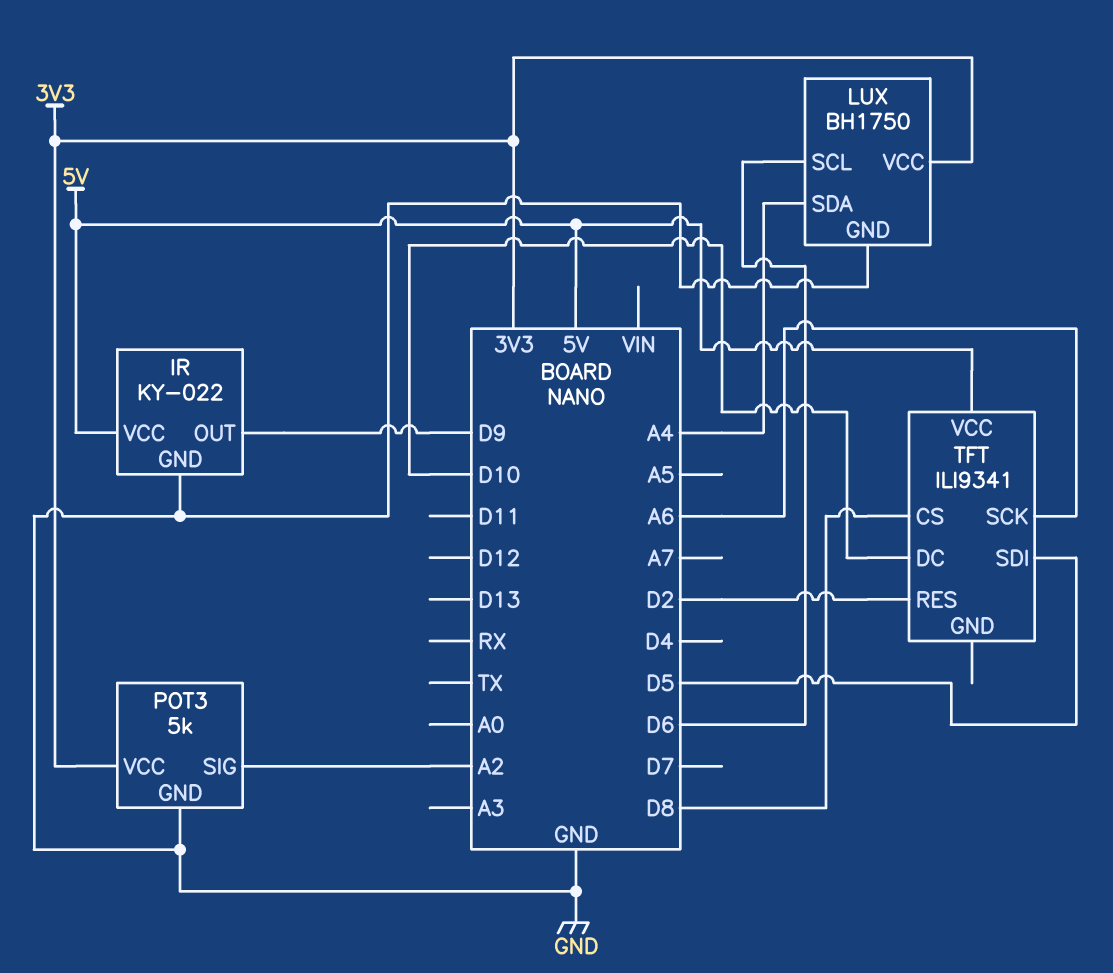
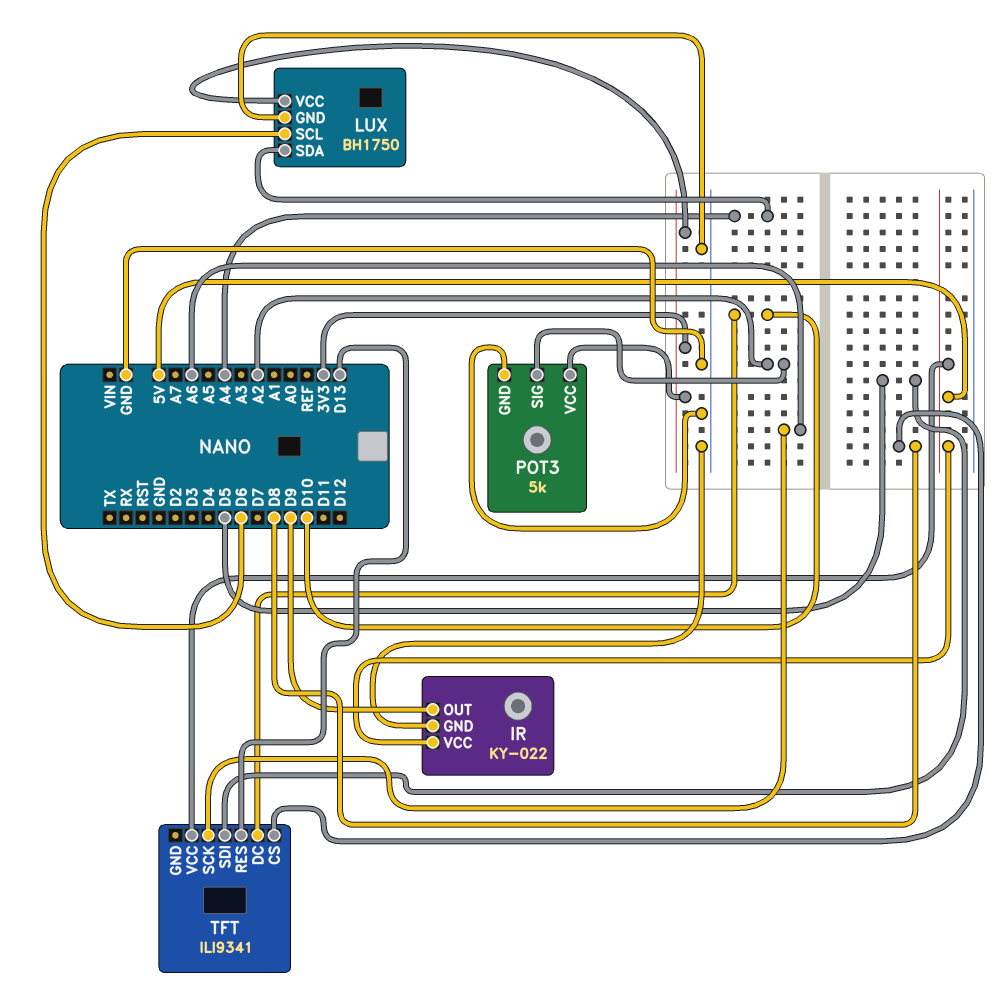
TFT pin RES: D2 -> D13

